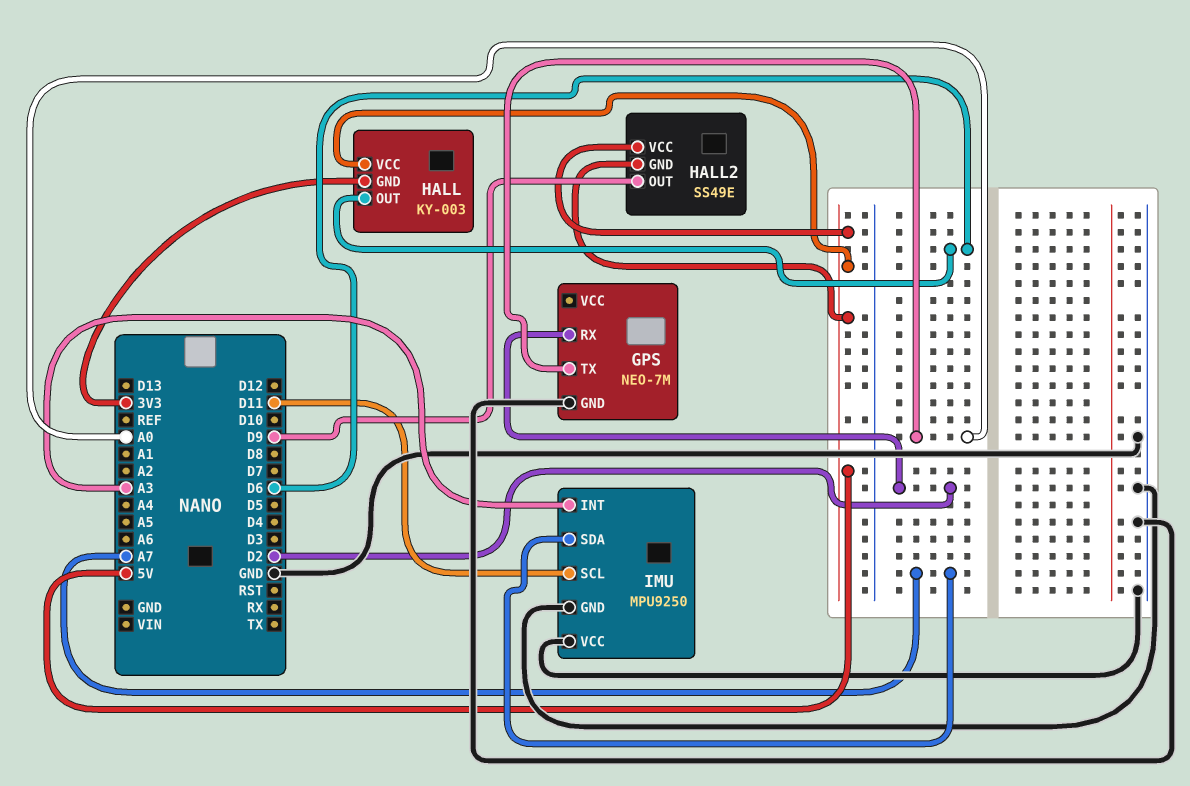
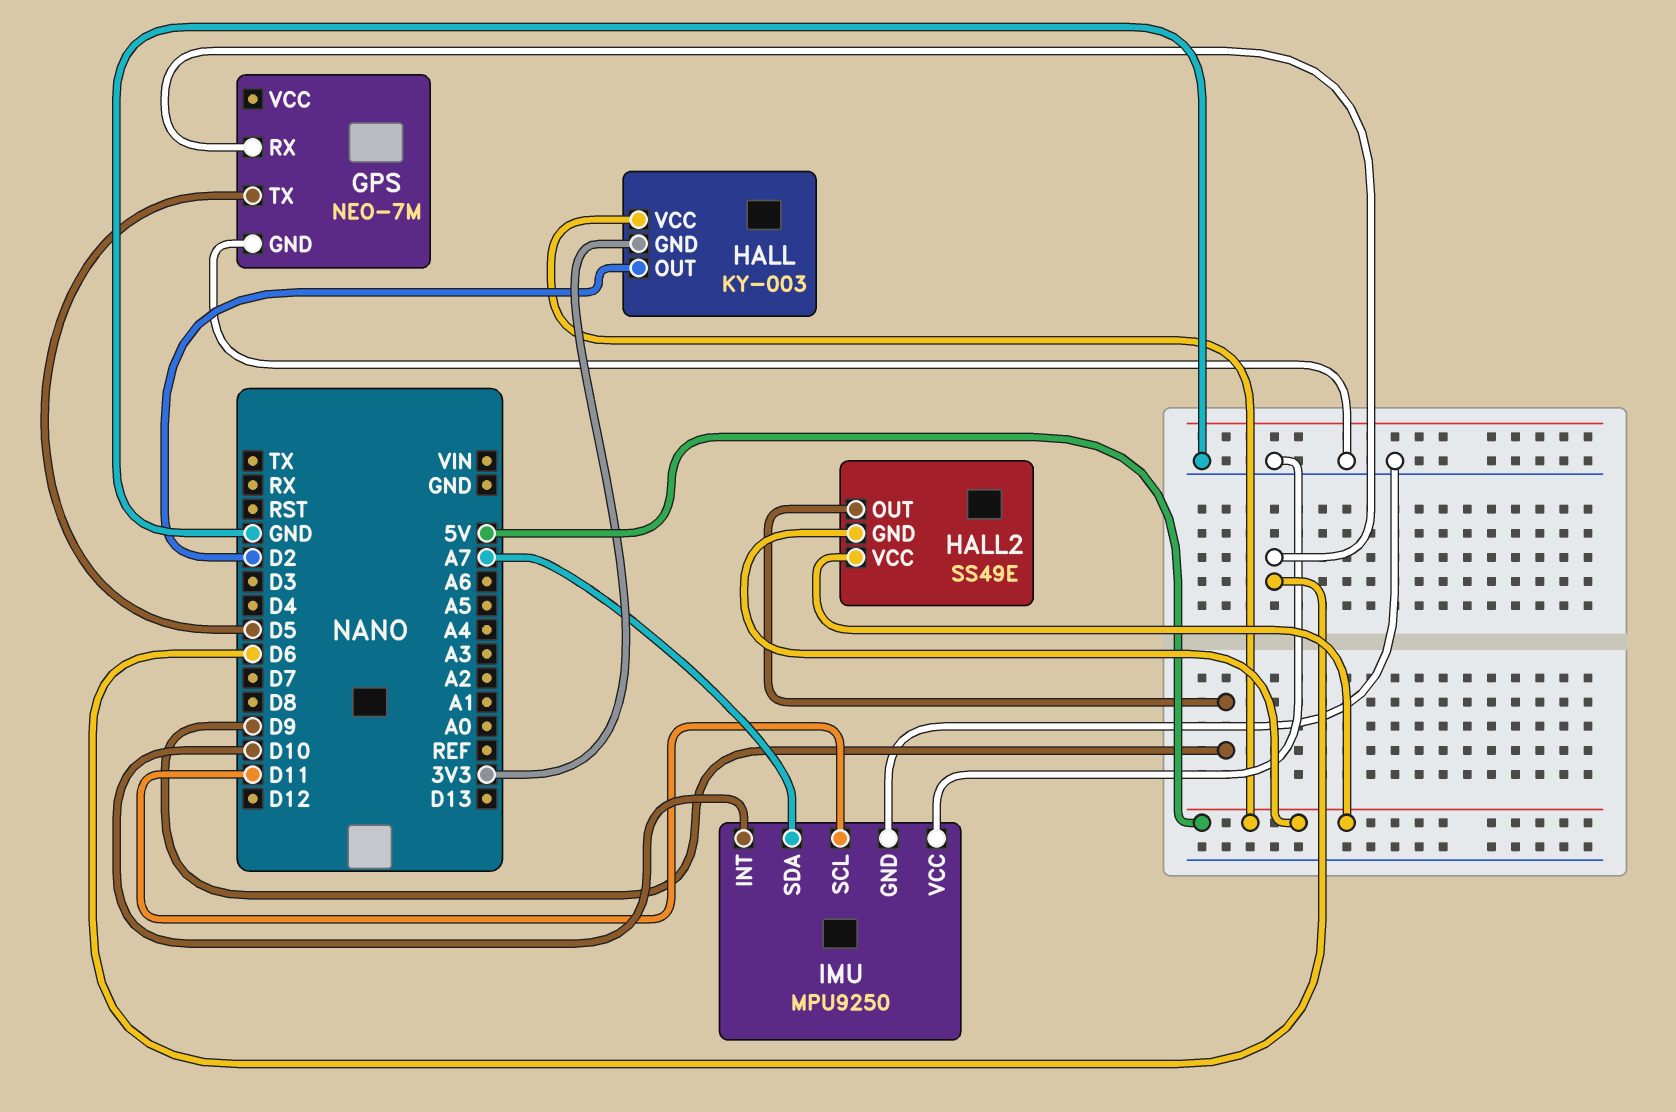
GPS pin RX: D2 -> D6
GPS pin TX: A0 -> D5
HALL pin OUT: D6 -> D2
IMU pin INT: A3 -> D10

